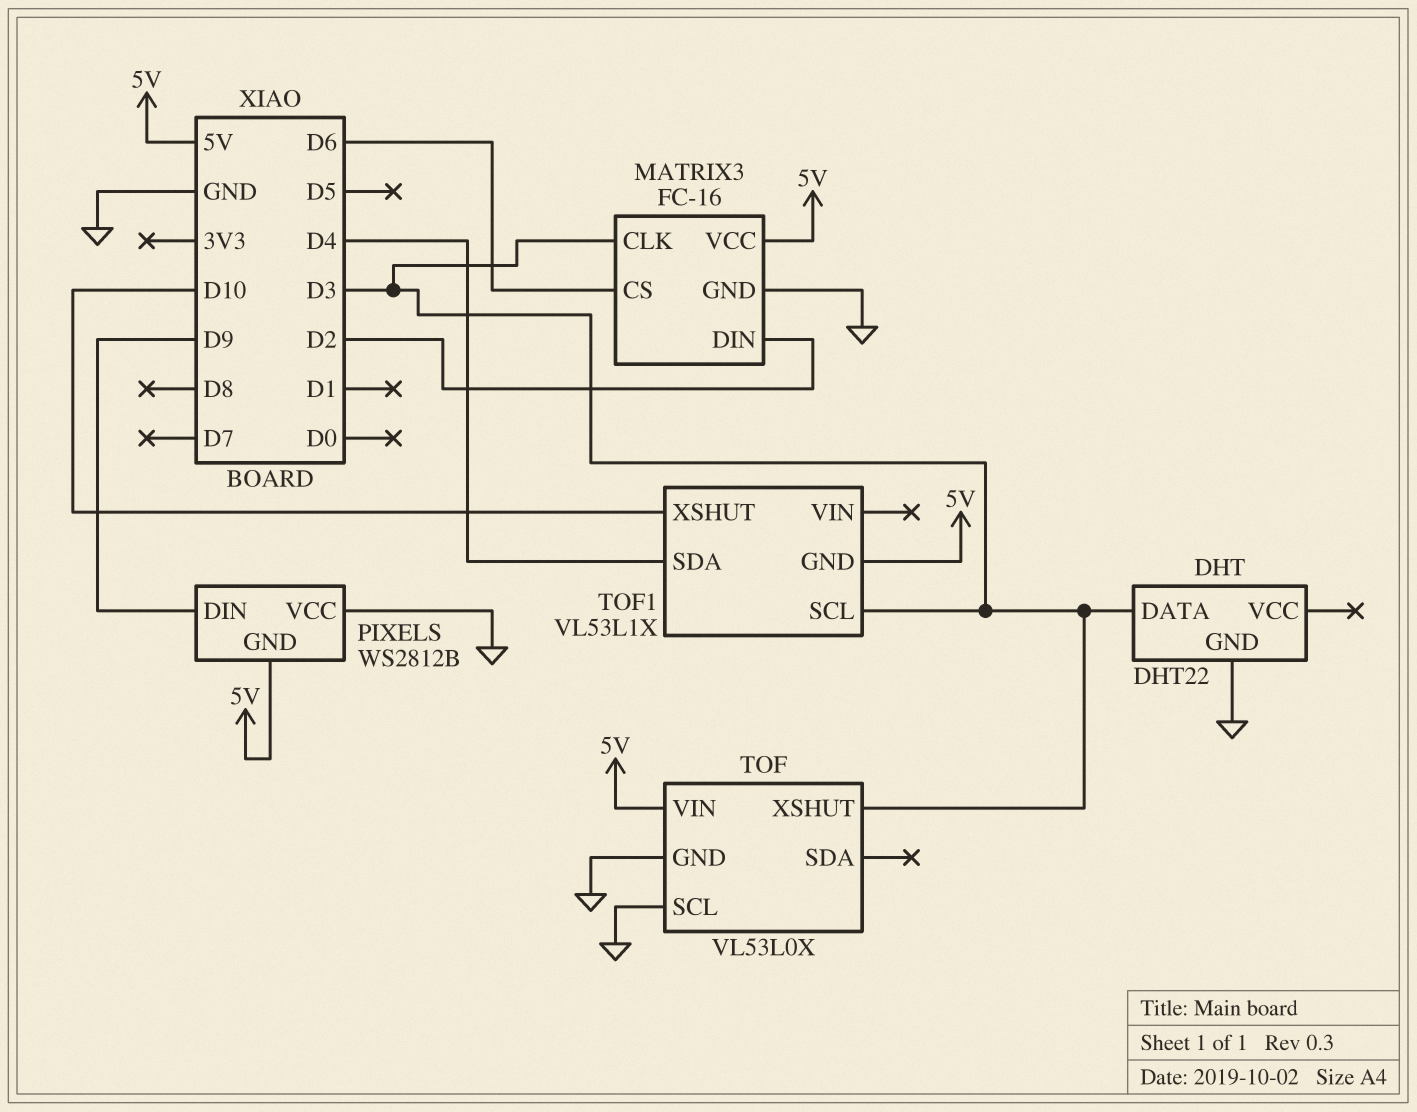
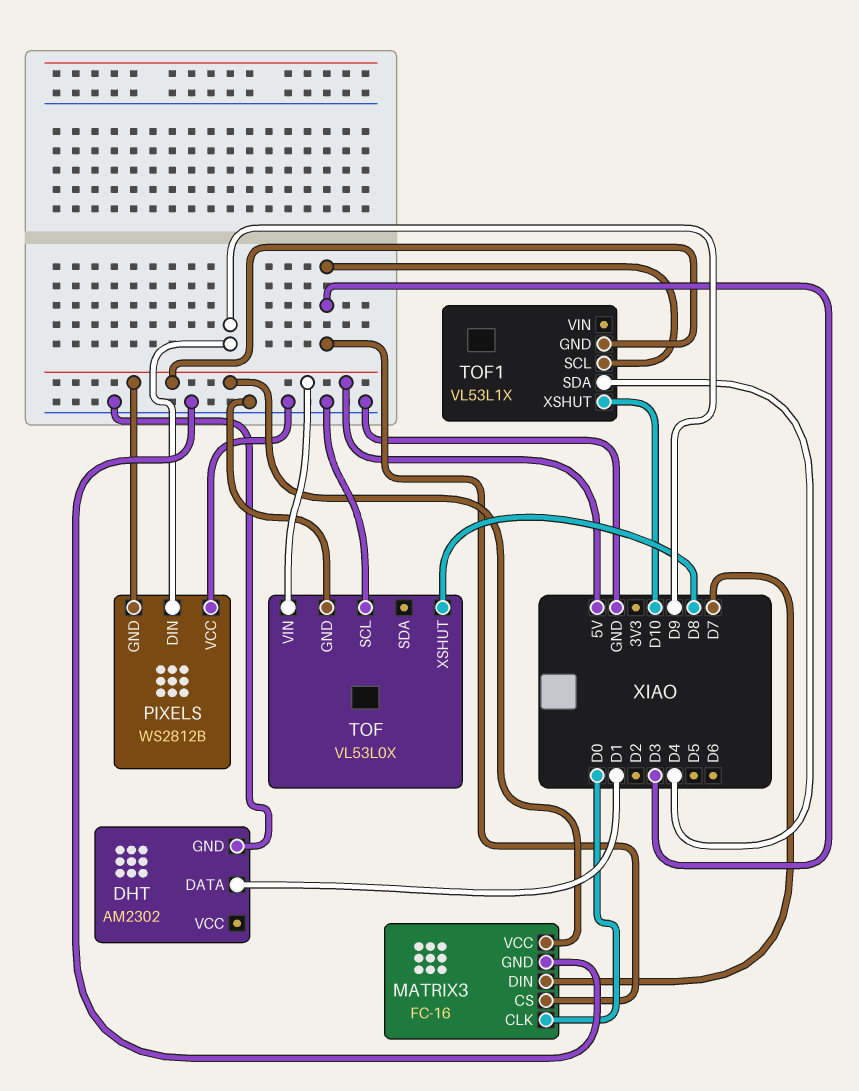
DHT: DHT22 -> AM2302
DHT pin DATA: D3 -> D1
MATRIX3 pin CLK: D3 -> D0
MATRIX3 pin CS: D6 -> D3
MATRIX3 pin DIN: D2 -> D7
TOF pin XSHUT: D3 -> D8

